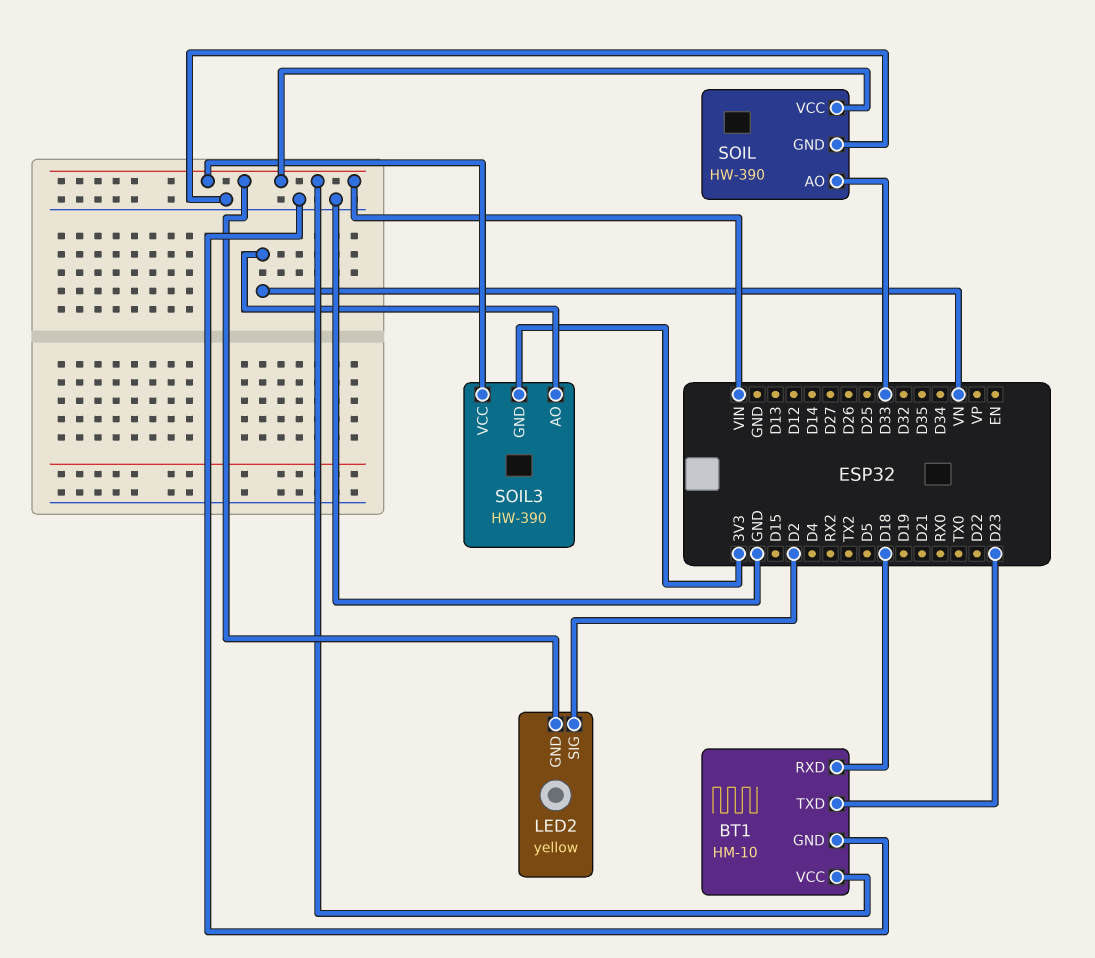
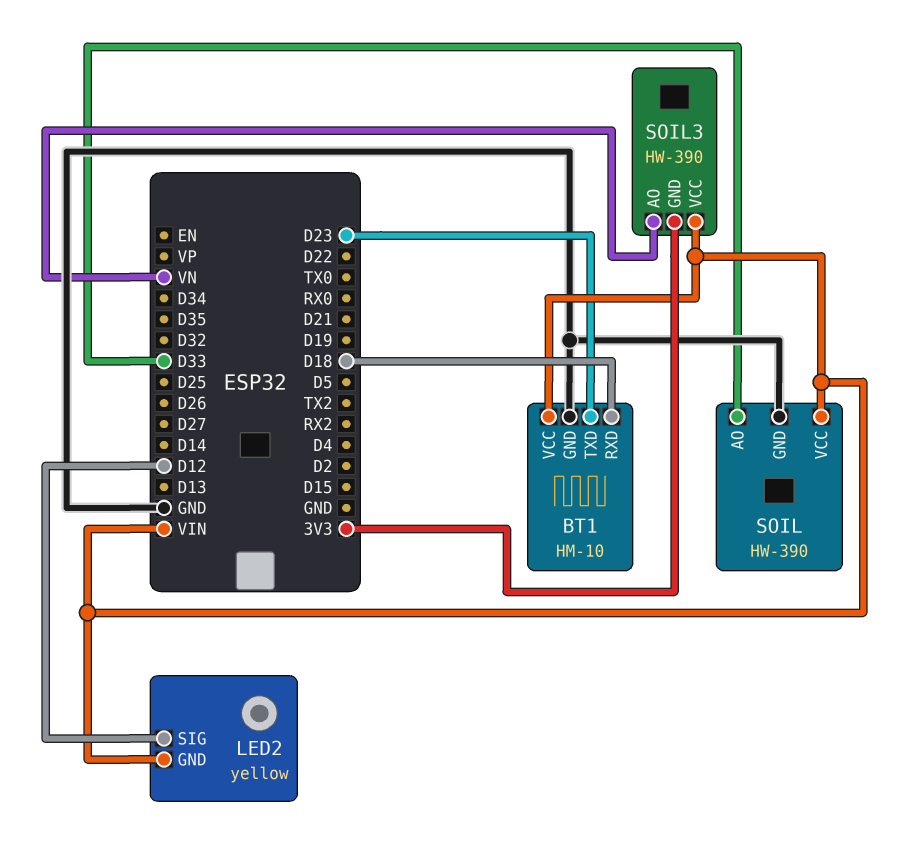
LED2 pin SIG: D2 -> D12

